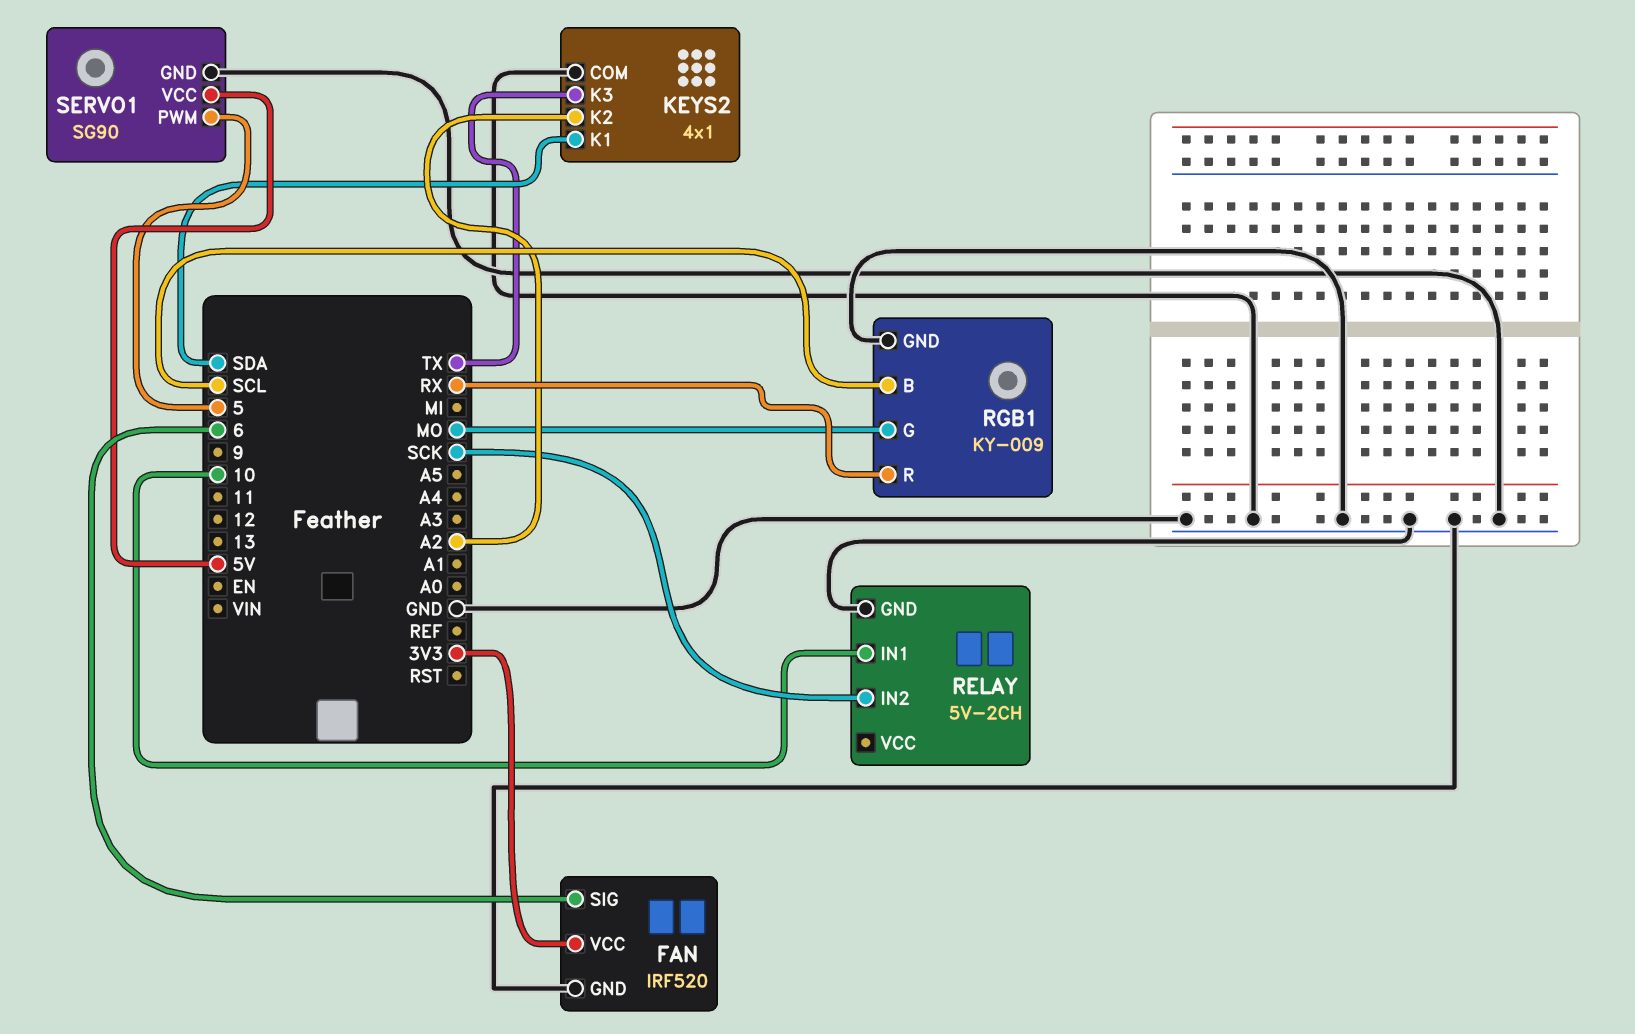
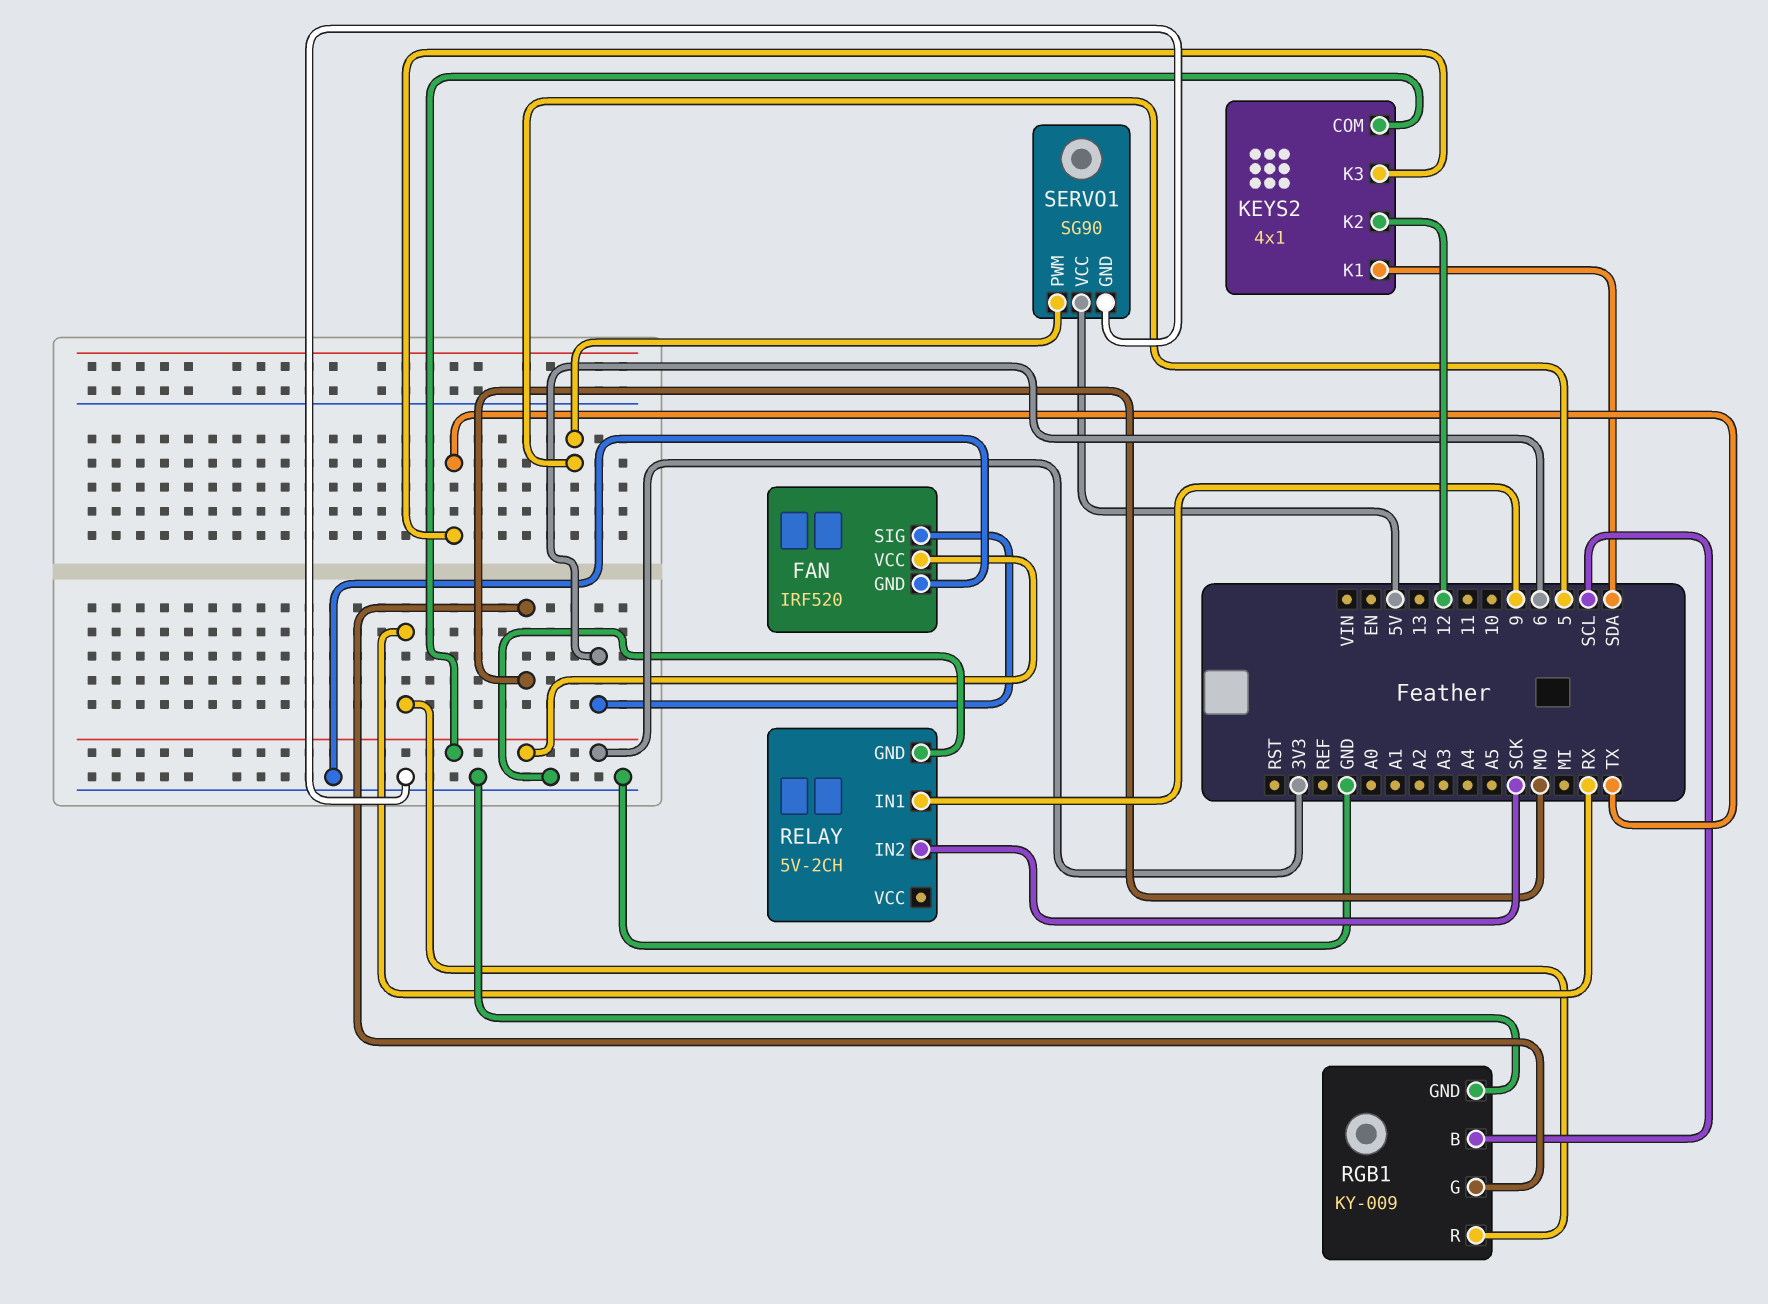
KEYS2 pin COM: GND -> 3V3
KEYS2 pin K2: A2 -> 12
RELAY pin IN1: 10 -> 9

